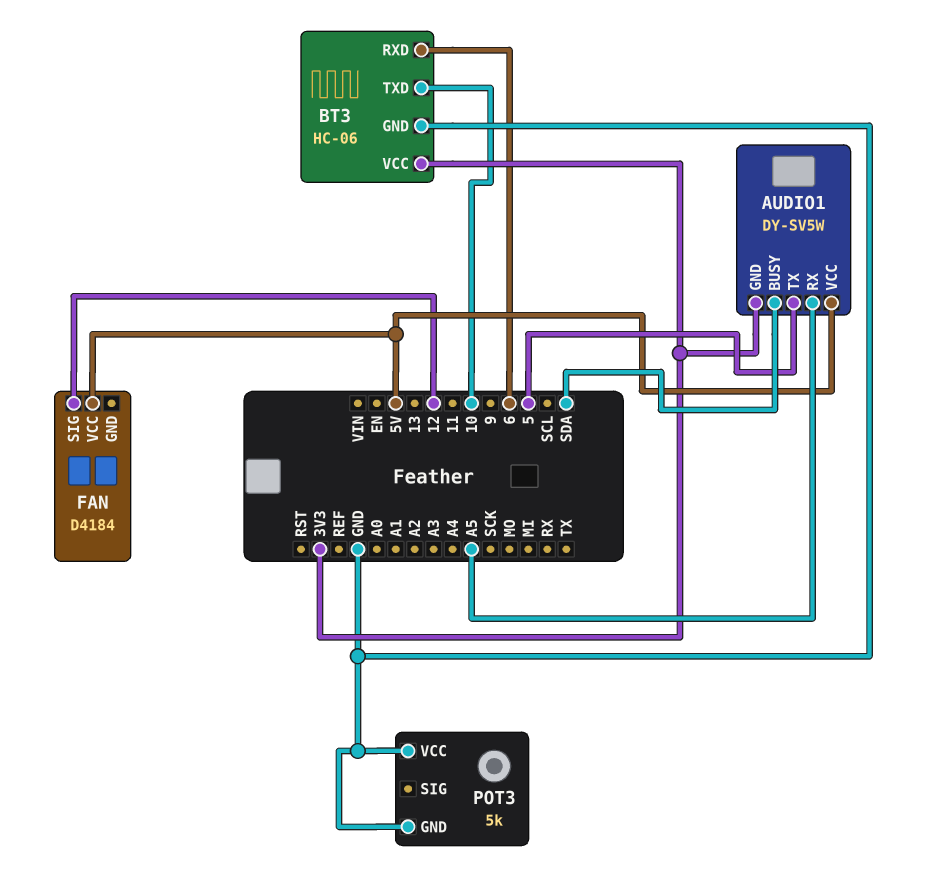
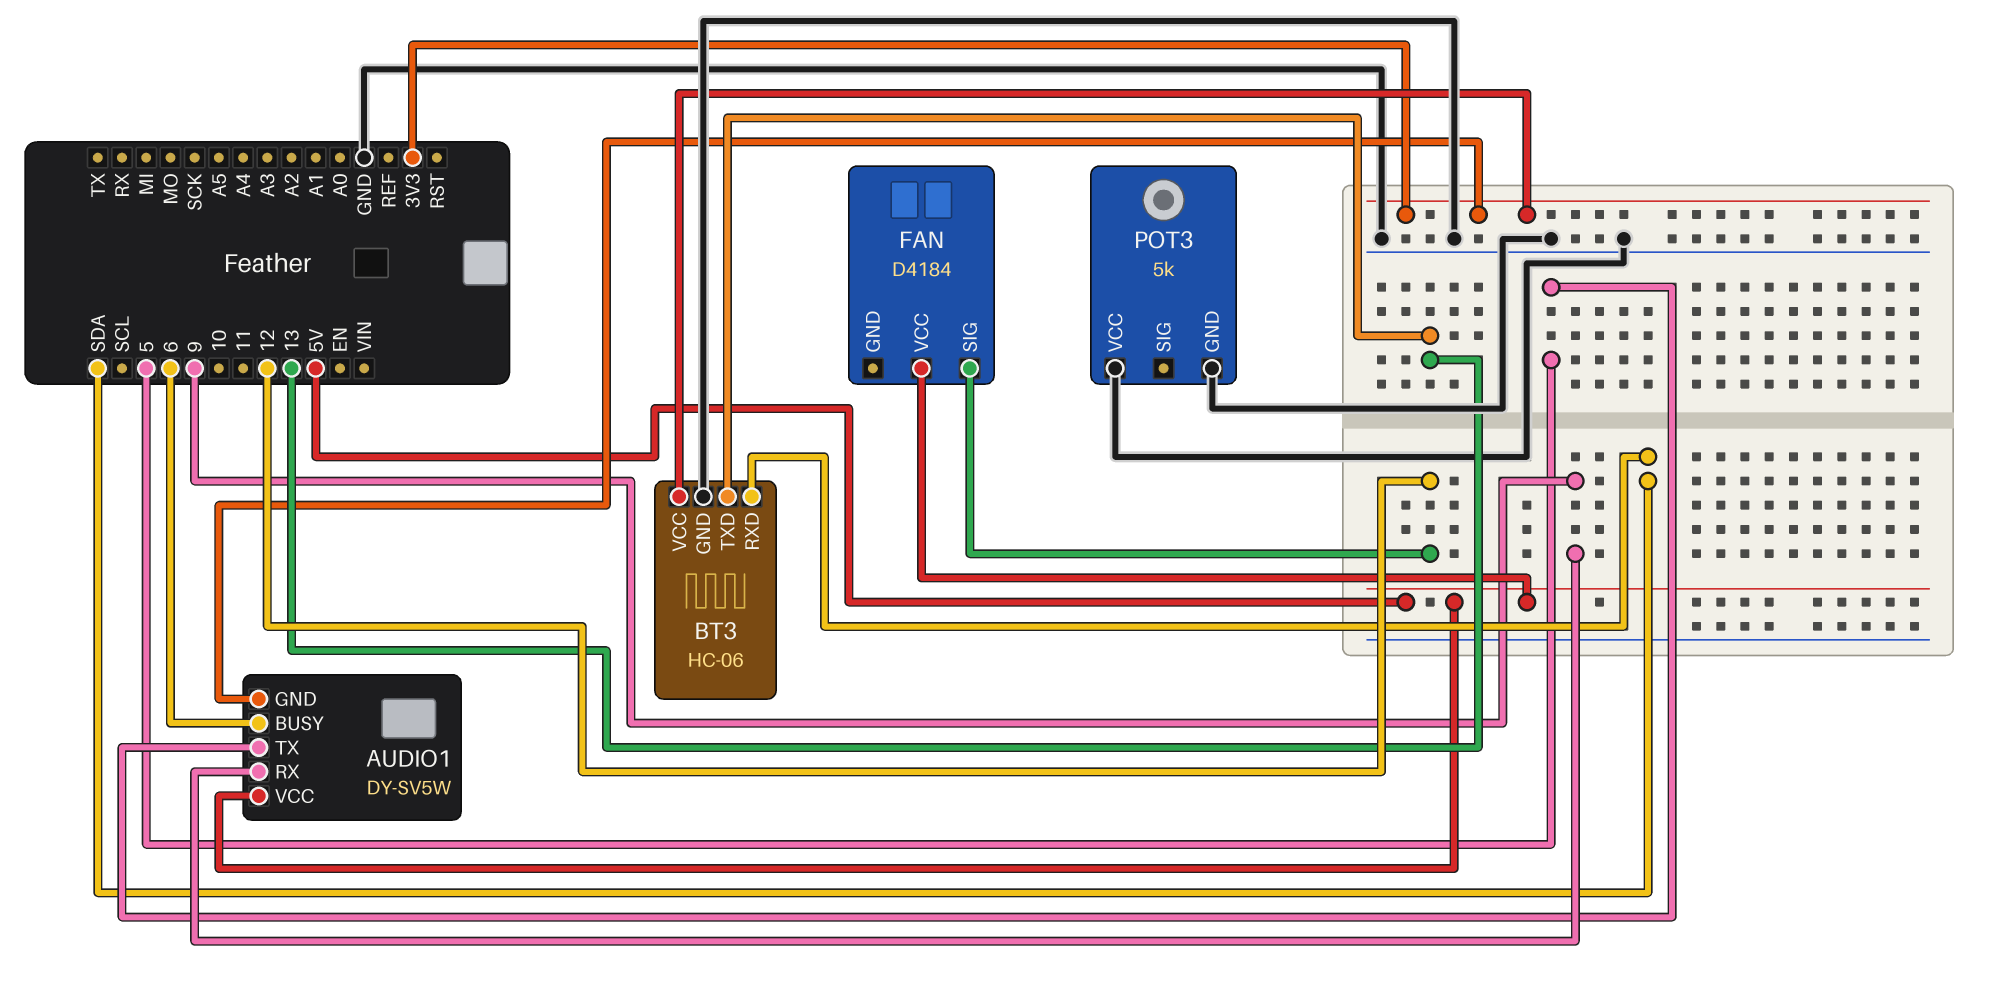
AUDIO1 pin BUSY: SDA -> 6
AUDIO1 pin RX: A5 -> 9
BT3 pin RXD: 6 -> SDA
BT3 pin TXD: 10 -> 13

